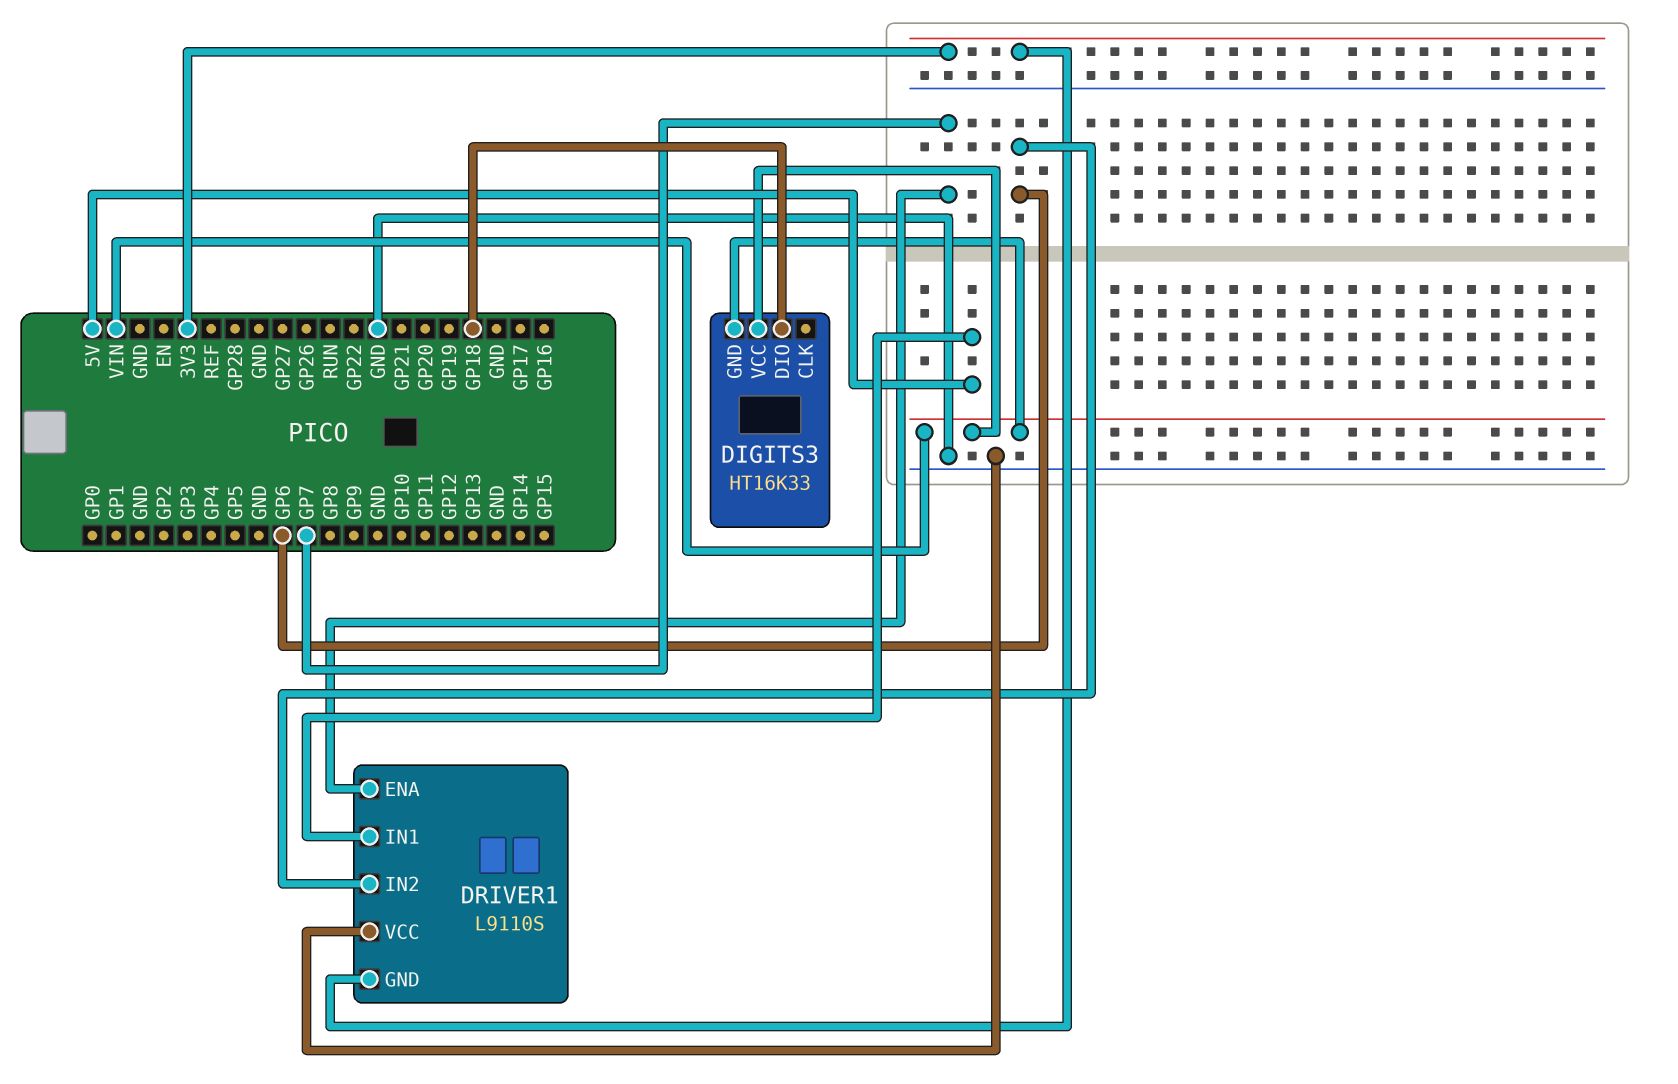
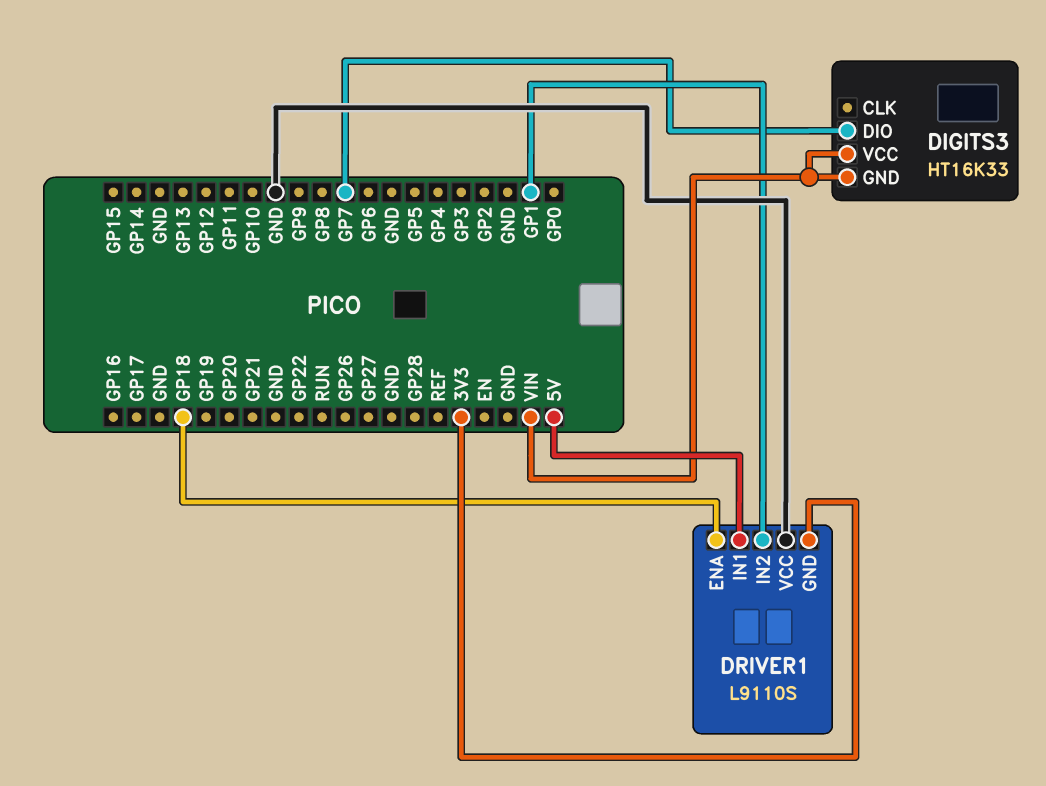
DIGITS3 pin DIO: GP18 -> GP7
DRIVER1 pin ENA: GP7 -> GP18
DRIVER1 pin IN2: GP6 -> GP1

